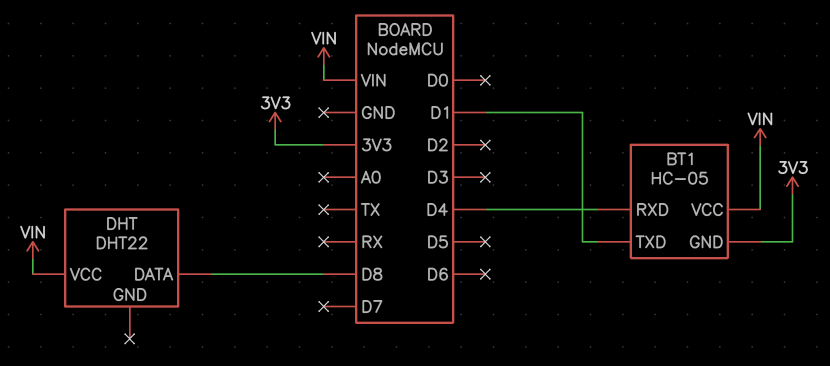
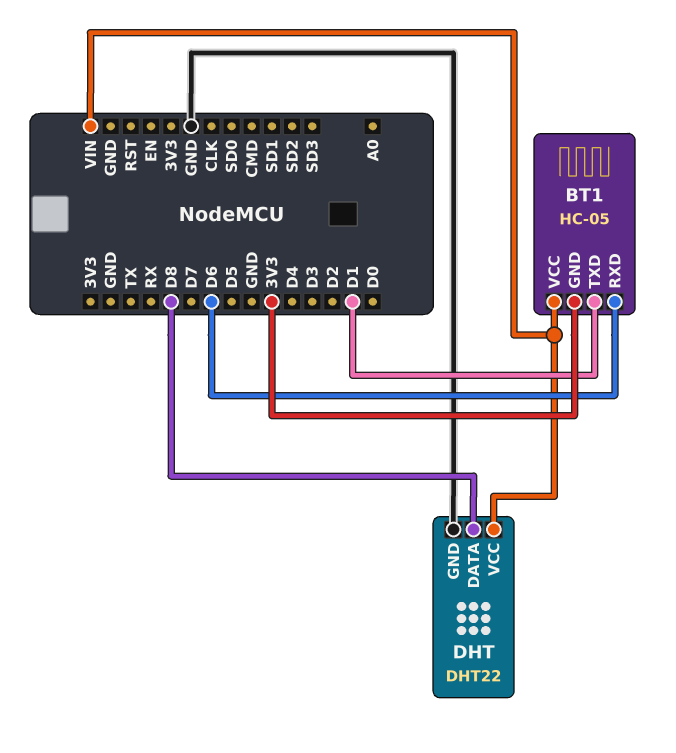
BT1 pin RXD: D4 -> D6
DHT pin GND: none -> GND

